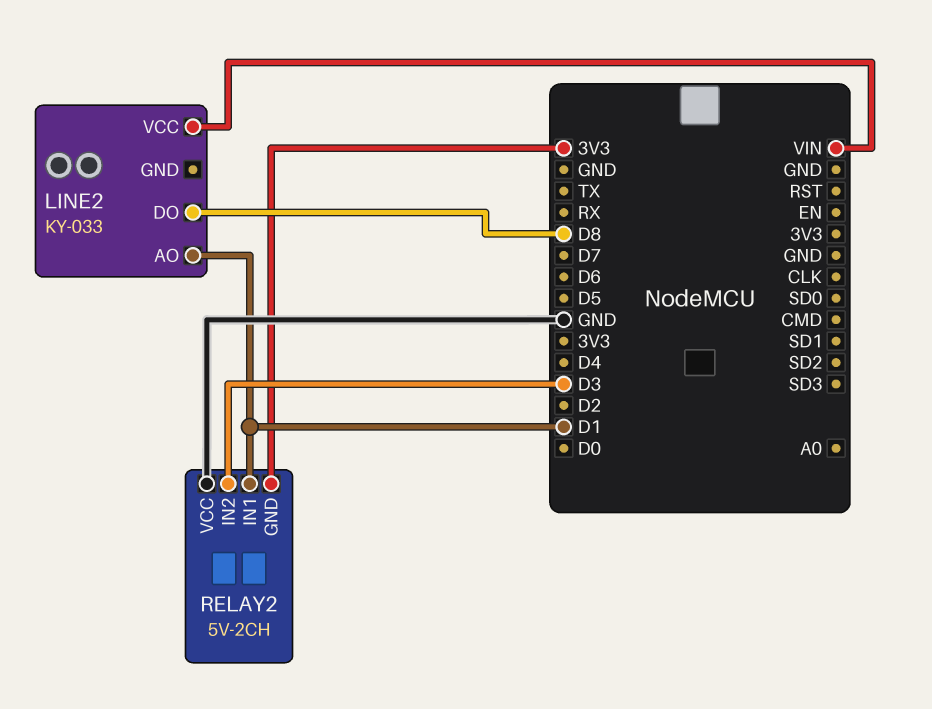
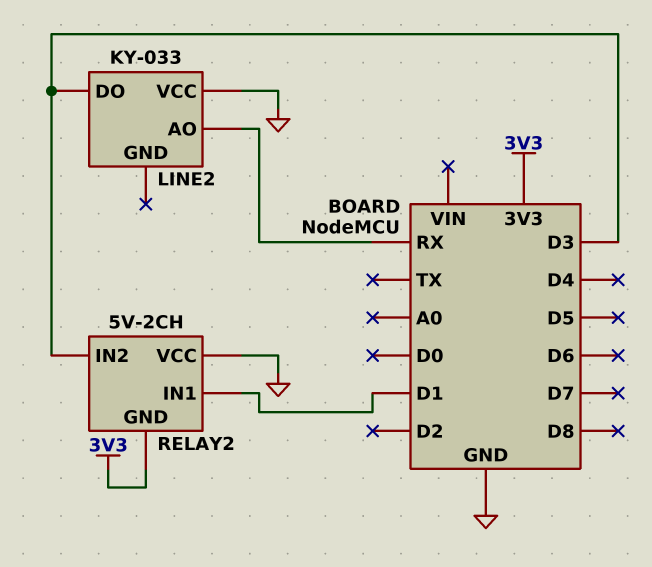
LINE2 pin AO: D1 -> RX
LINE2 pin DO: D8 -> D3
LINE2 pin VCC: VIN -> GND

